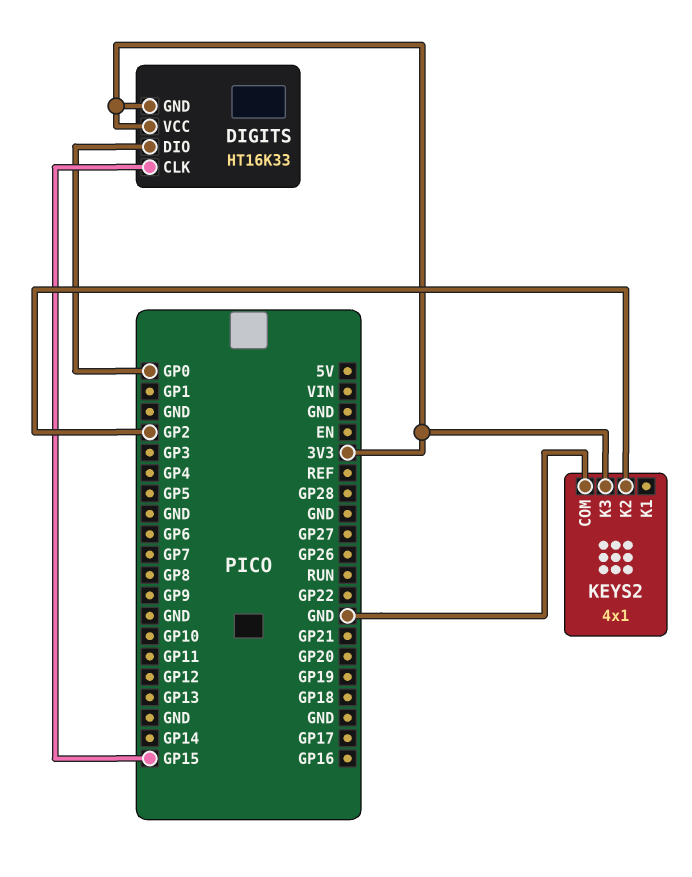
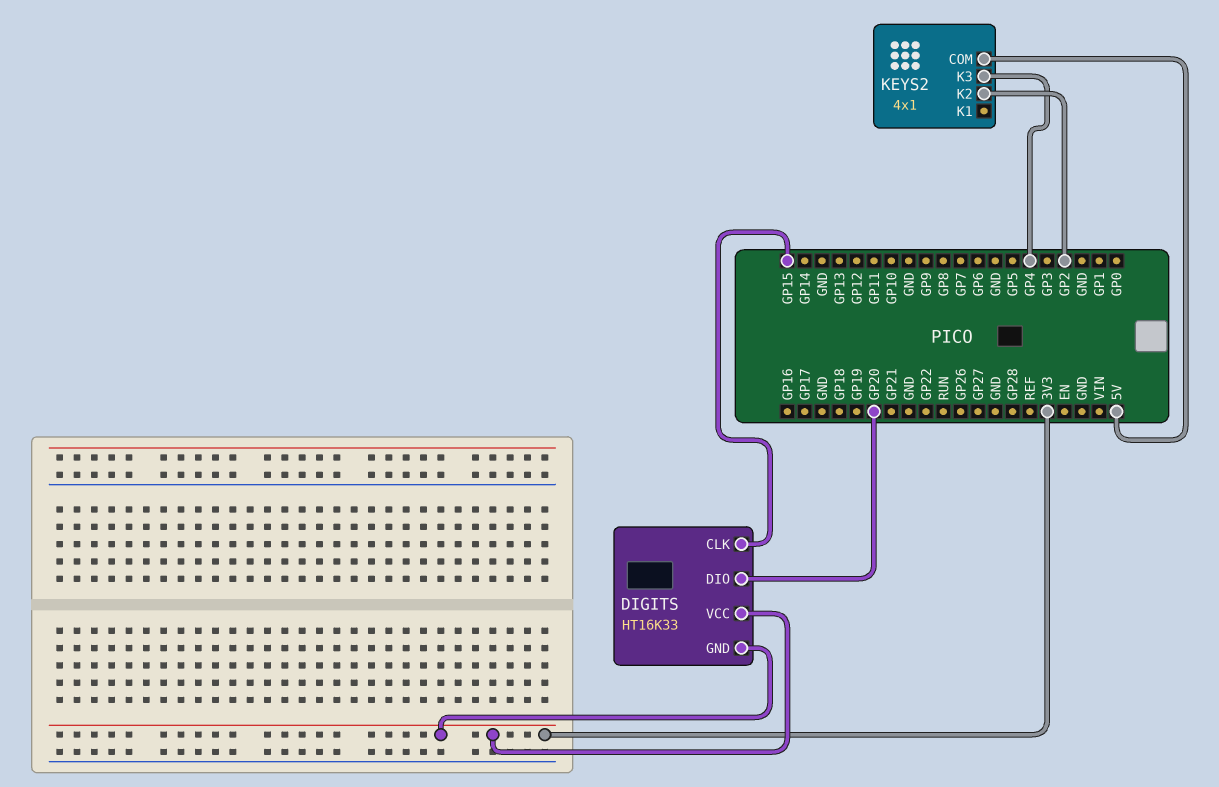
DIGITS pin DIO: GP0 -> GP20
KEYS2 pin COM: GND -> 5V
KEYS2 pin K3: 3V3 -> GP4

